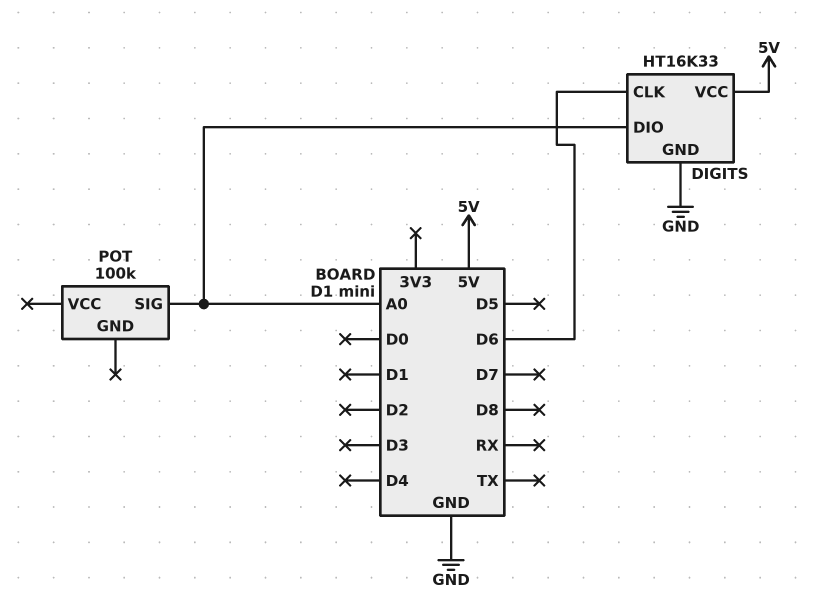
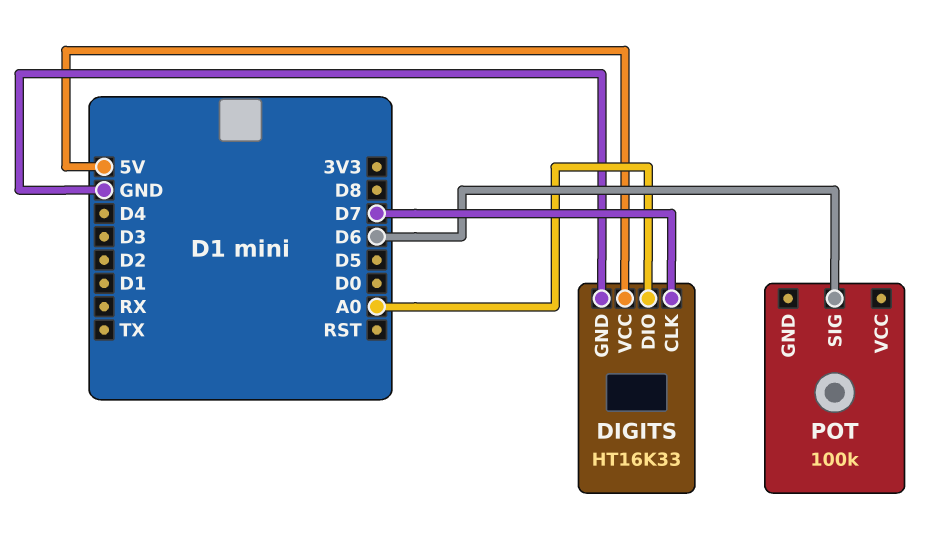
DIGITS pin CLK: D6 -> D7
POT pin SIG: A0 -> D6

